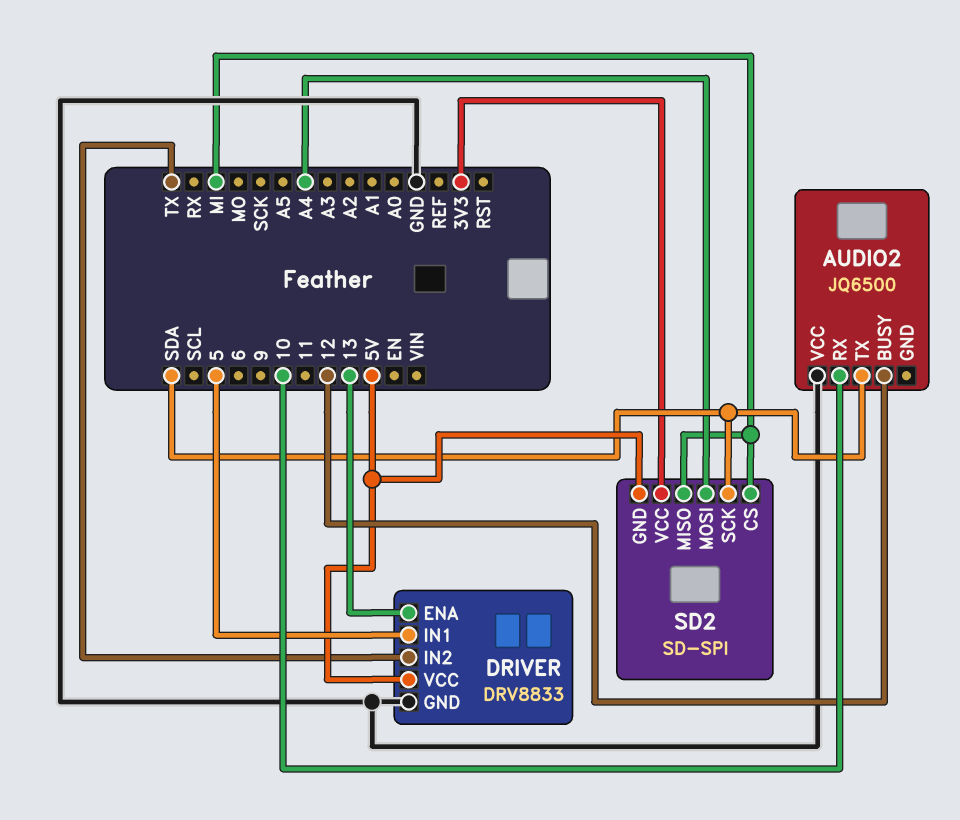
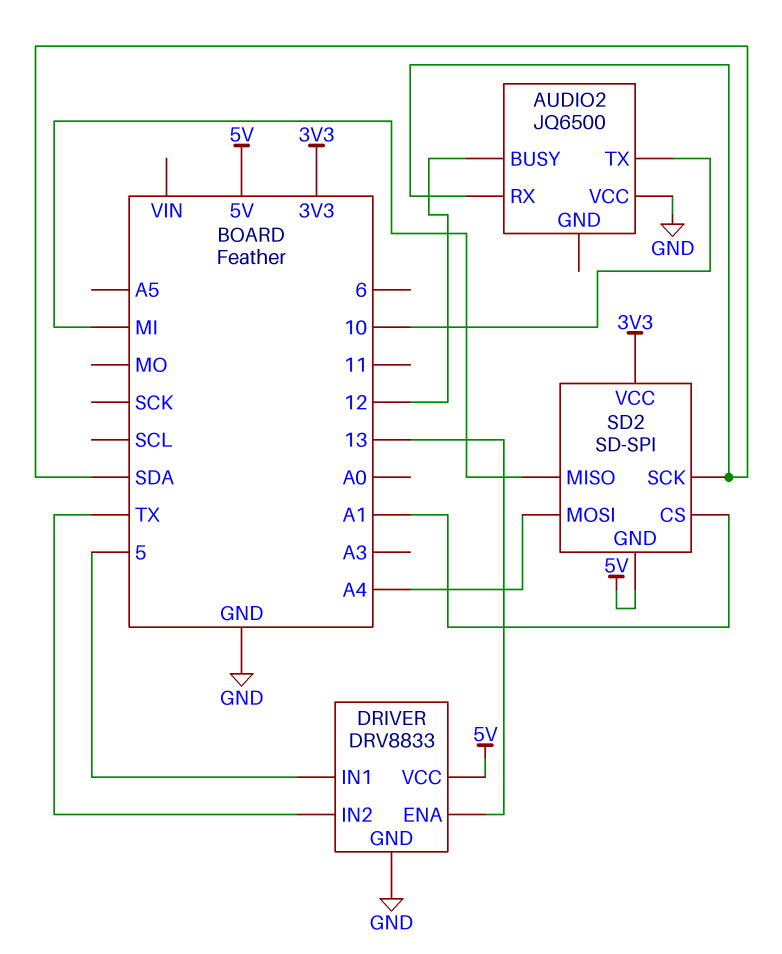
AUDIO2 pin RX: 10 -> SDA
AUDIO2 pin TX: SDA -> 10
SD2 pin CS: MI -> A1

